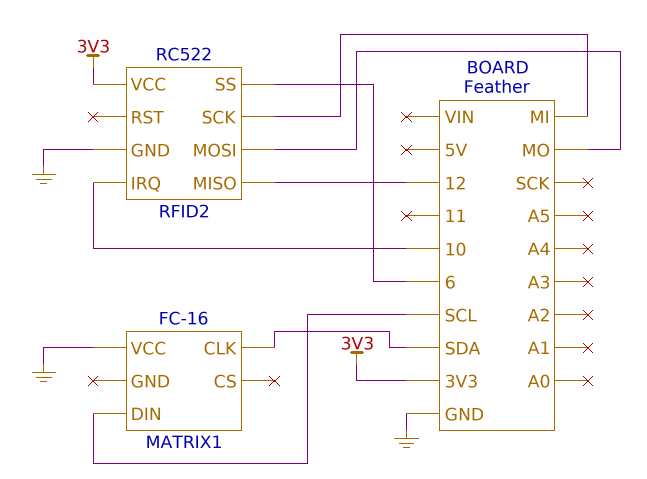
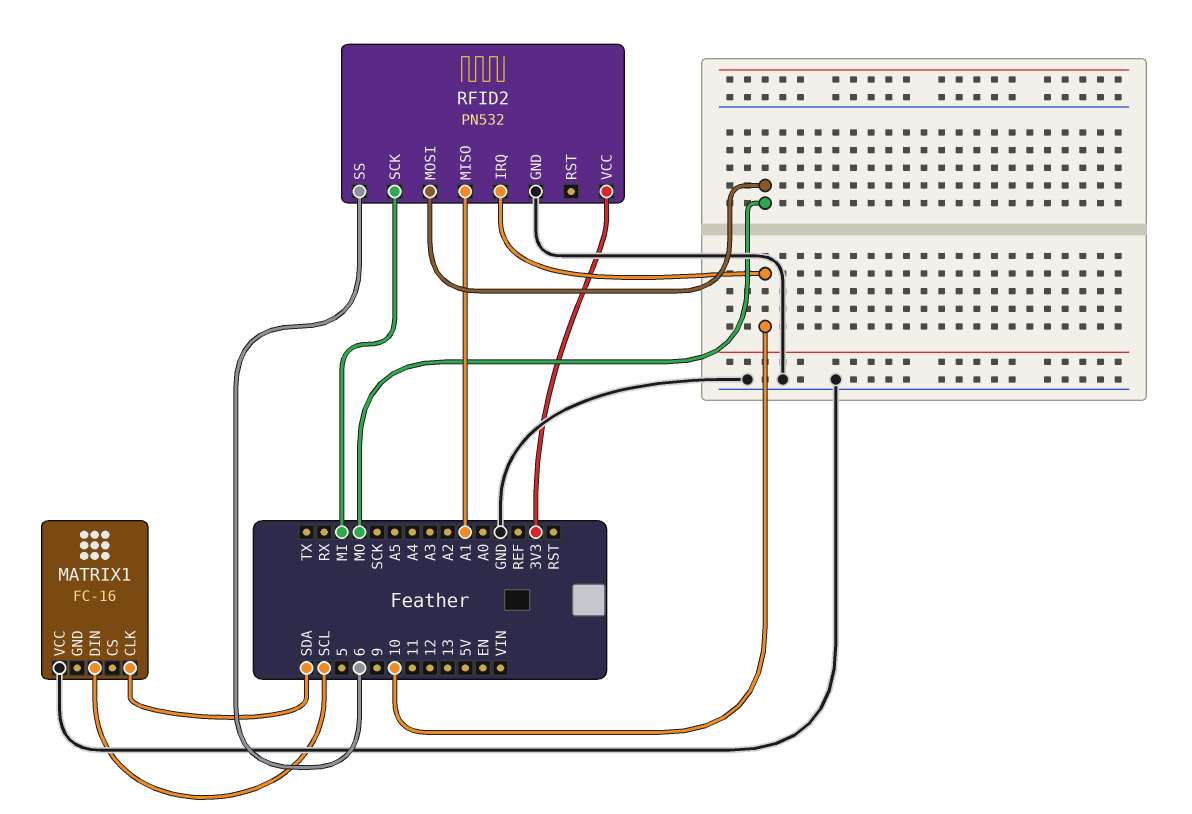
RFID2: RC522 -> PN532
RFID2 pin MISO: 12 -> A1

